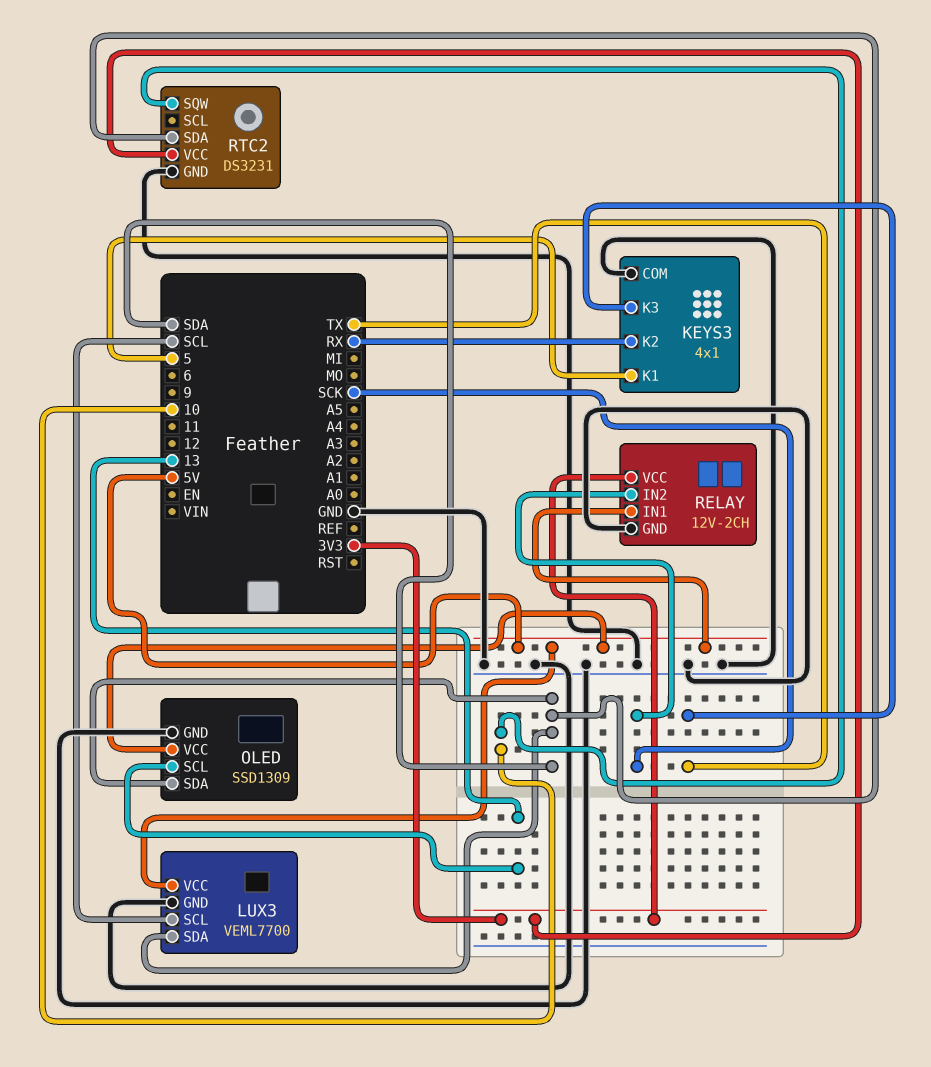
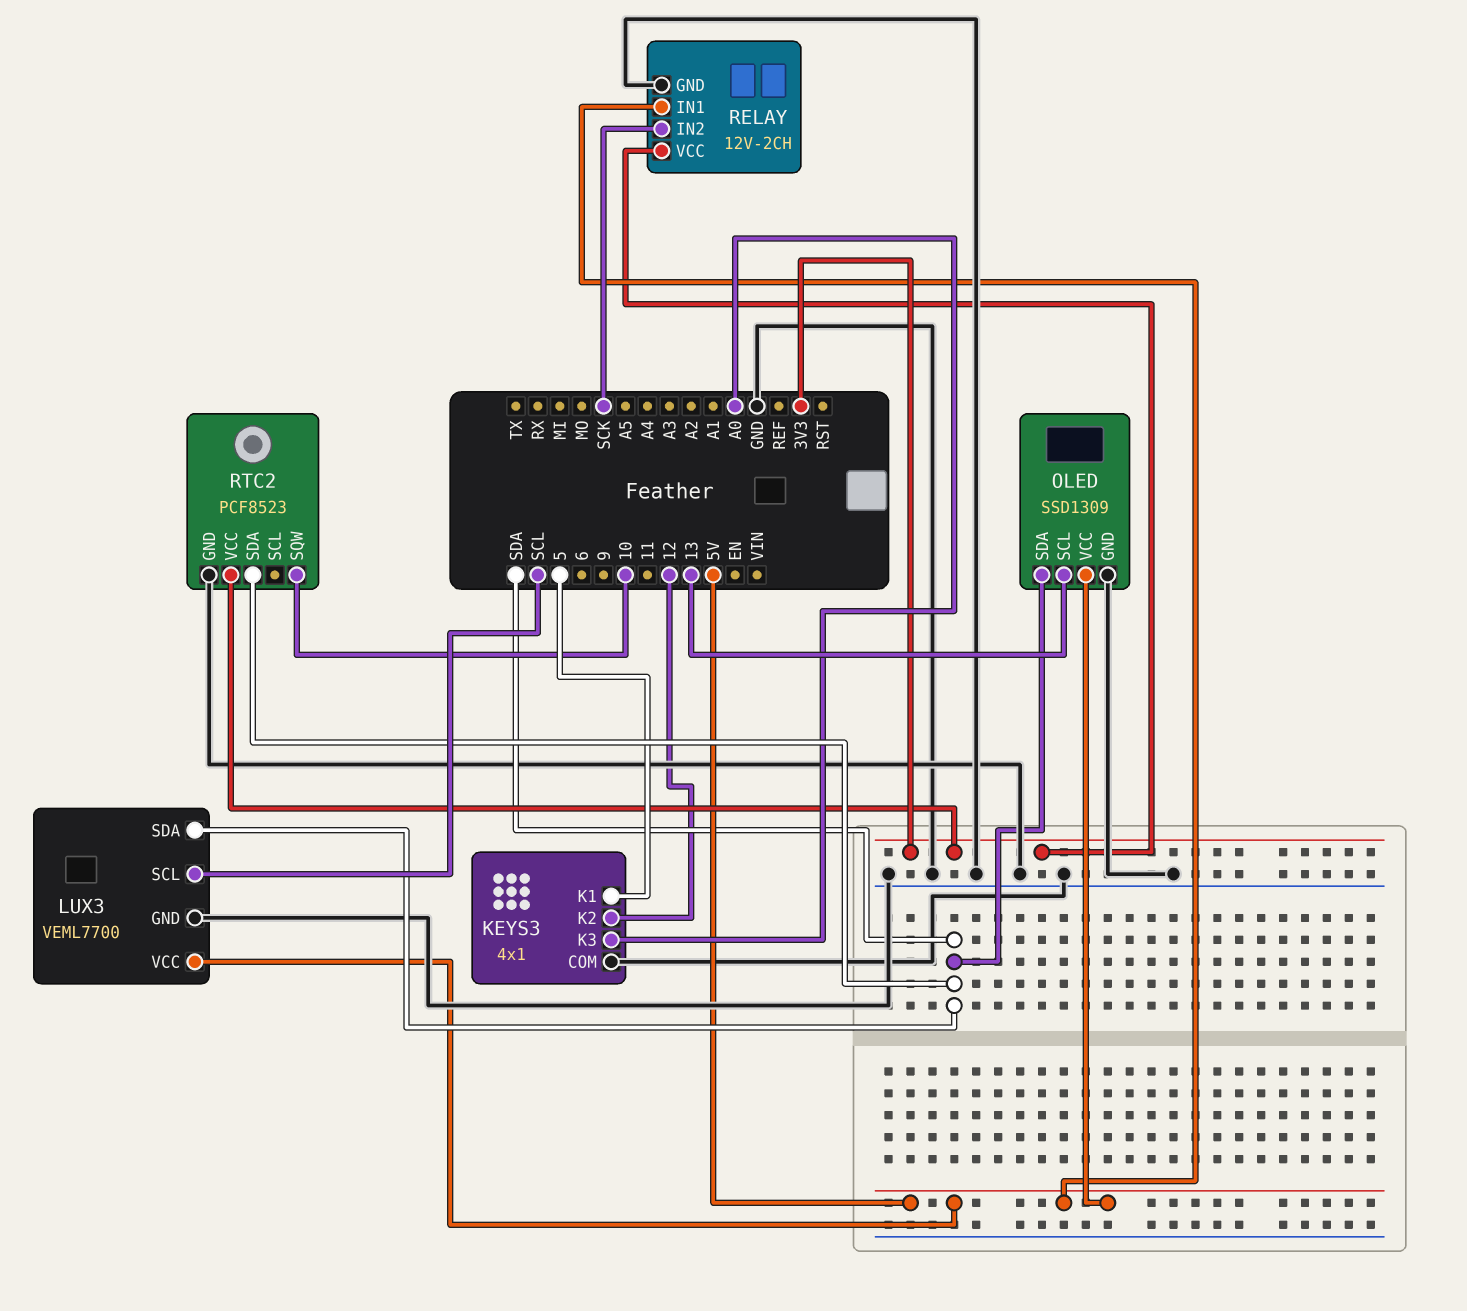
KEYS3 pin K2: RX -> 12
KEYS3 pin K3: TX -> A0
RTC2: DS3231 -> PCF8523

